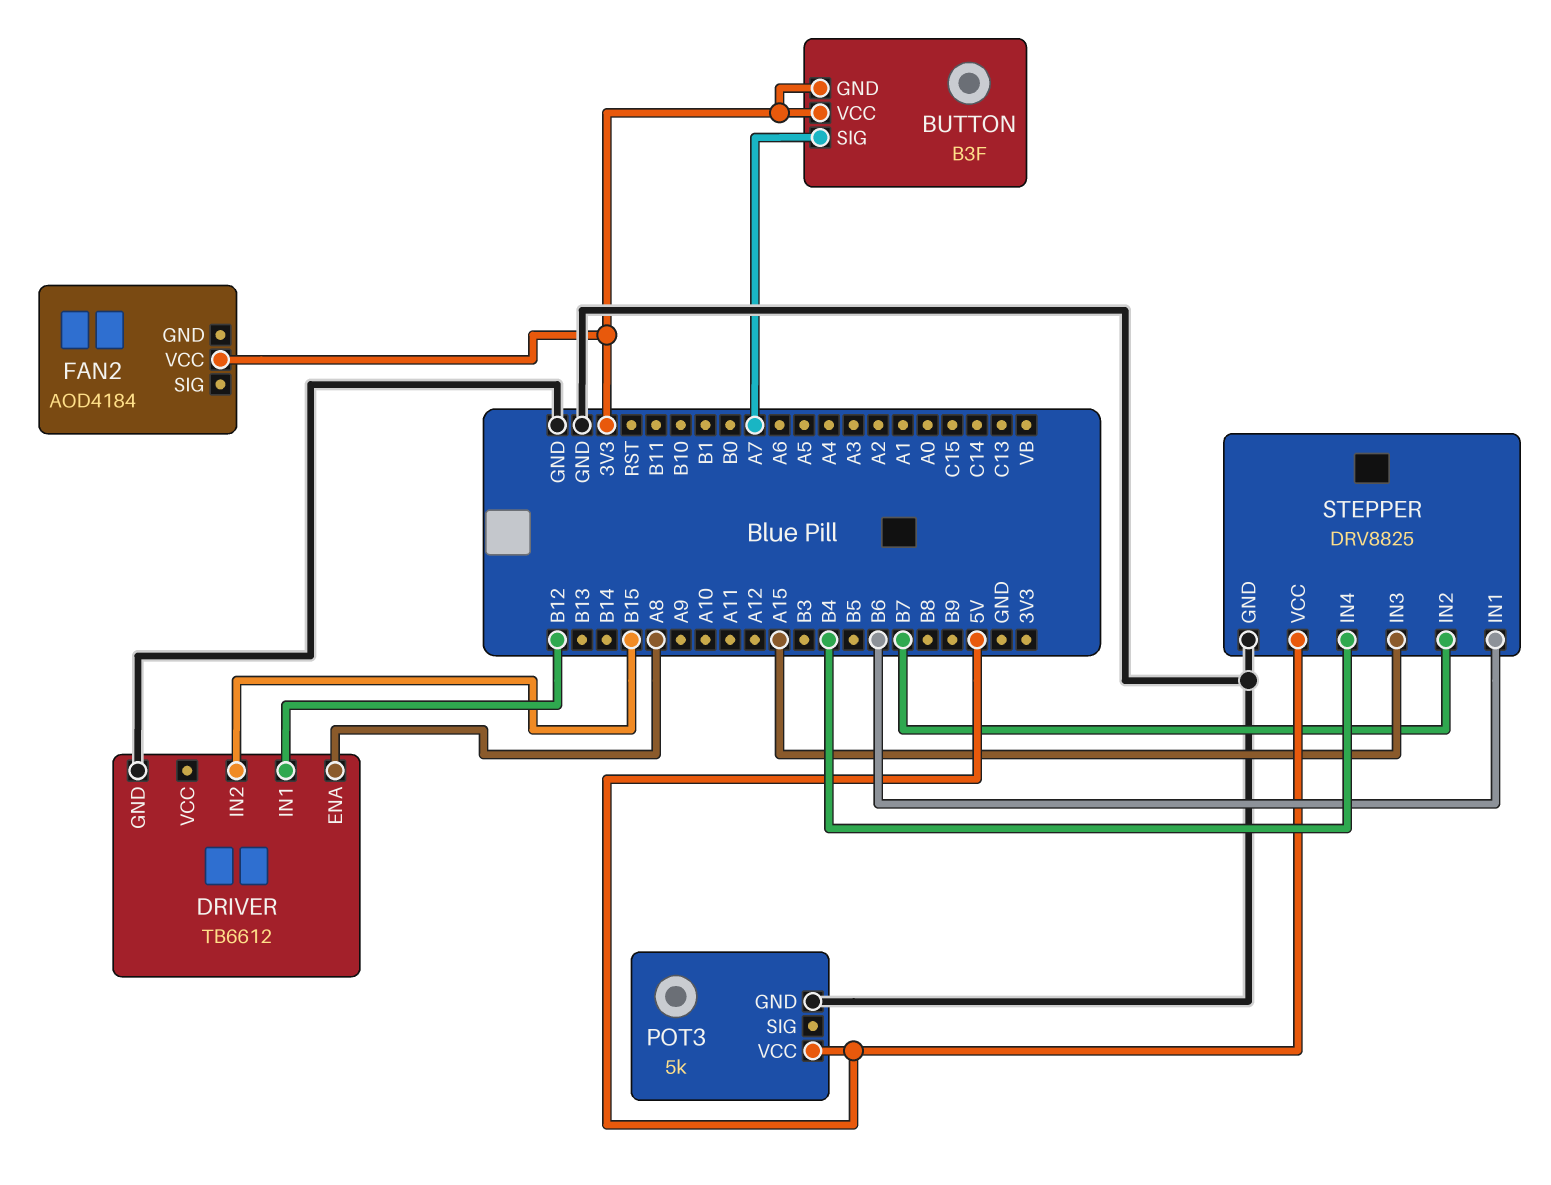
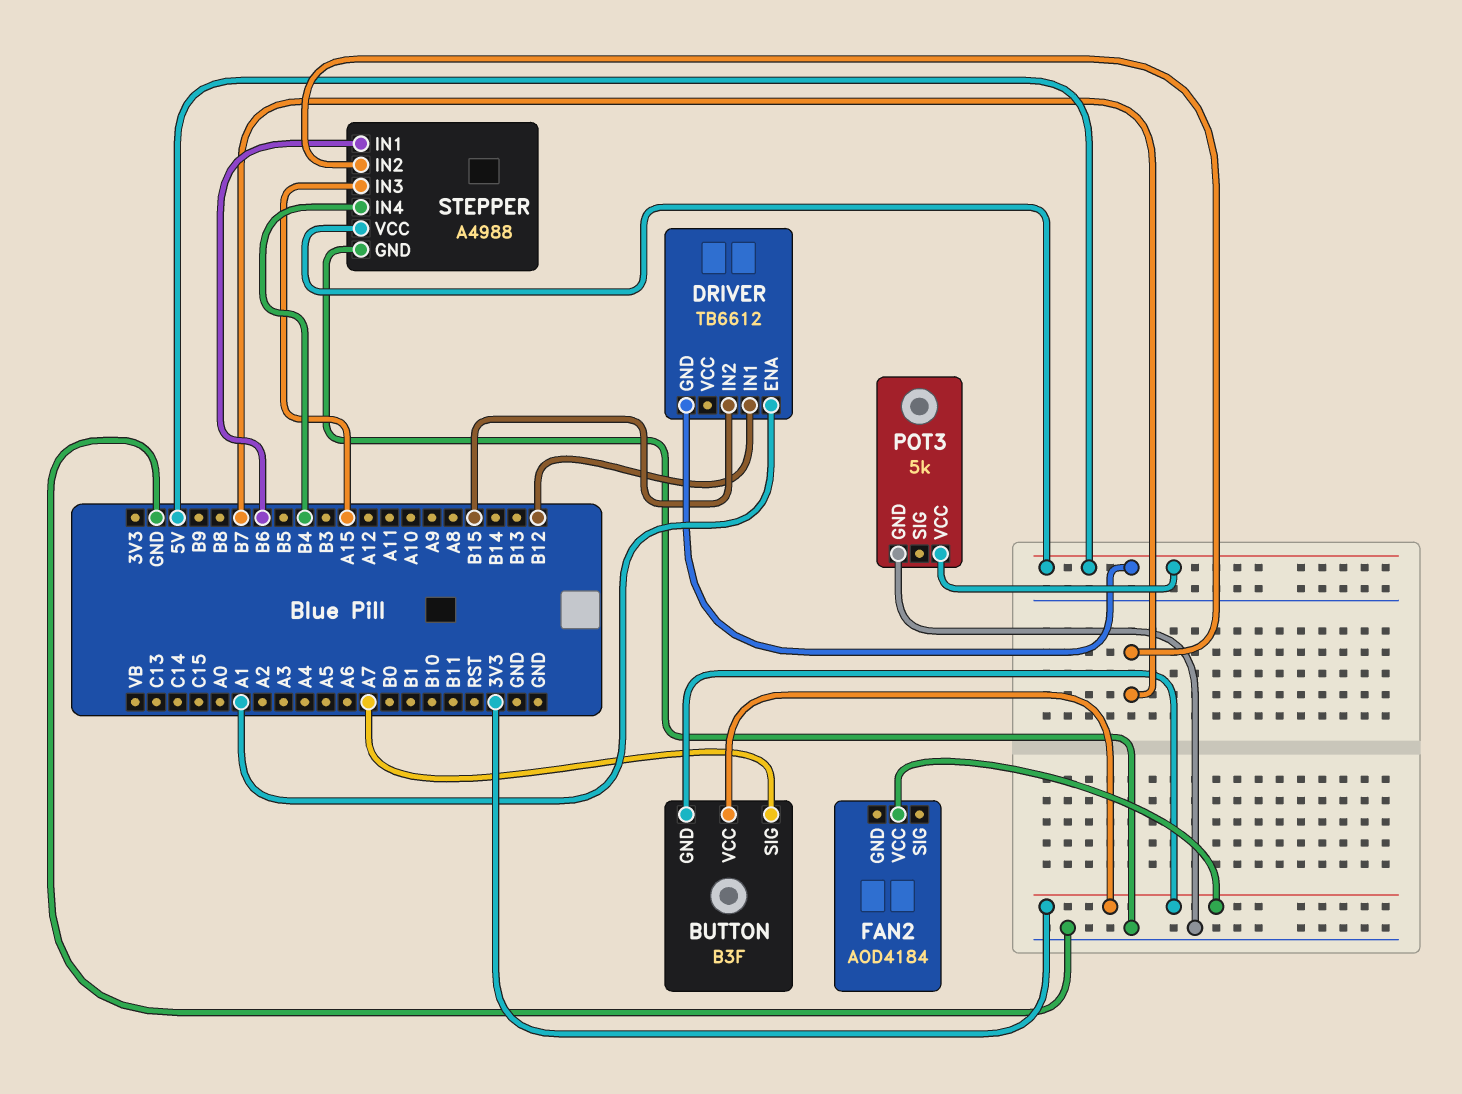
DRIVER pin ENA: A8 -> A1
DRIVER pin GND: GND -> 5V
STEPPER: DRV8825 -> A4988

